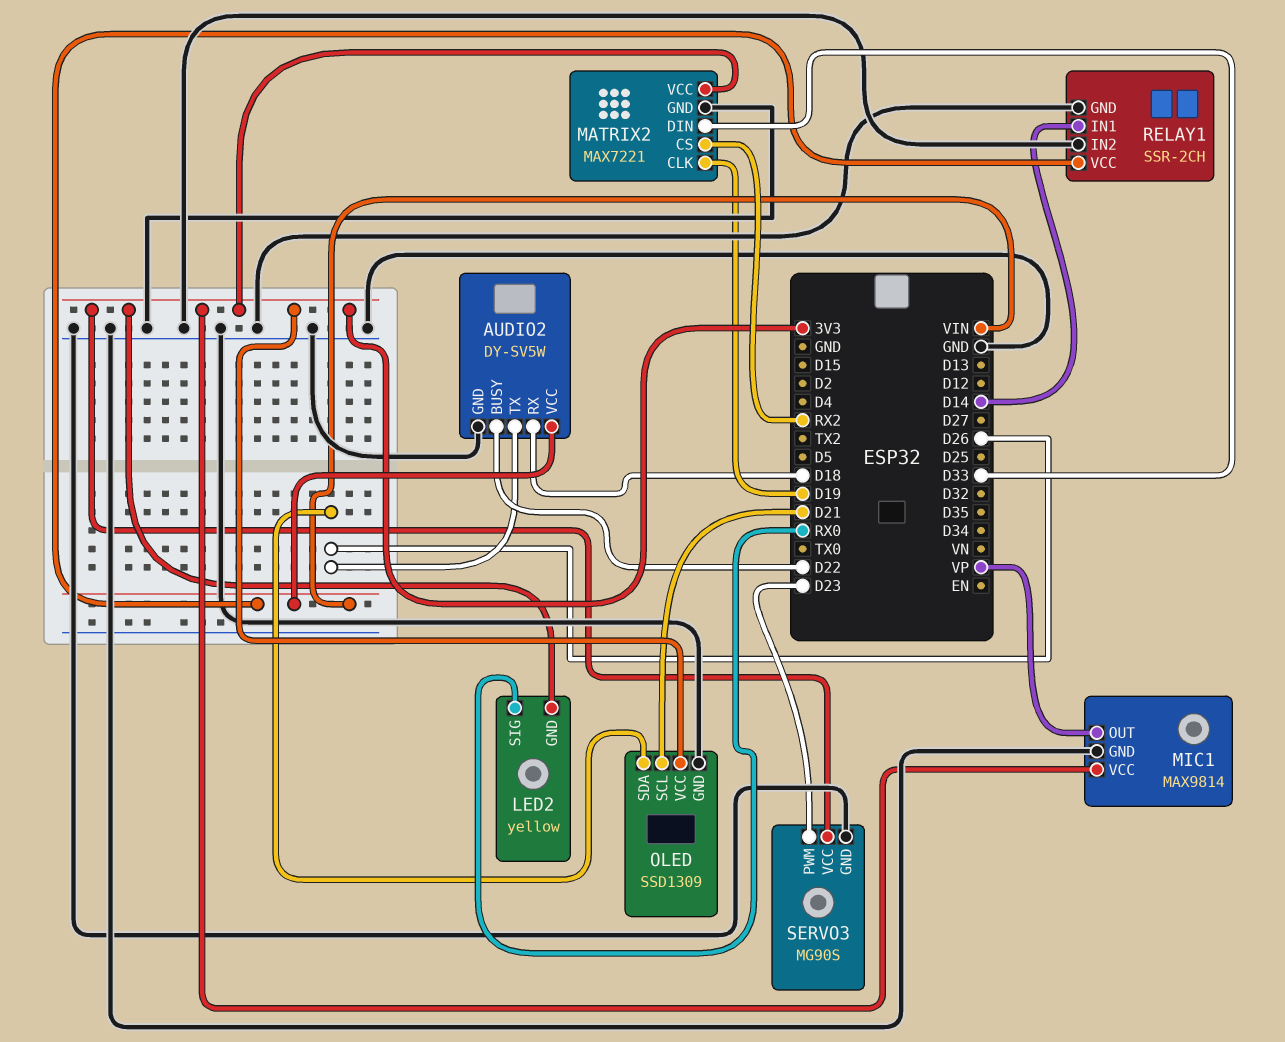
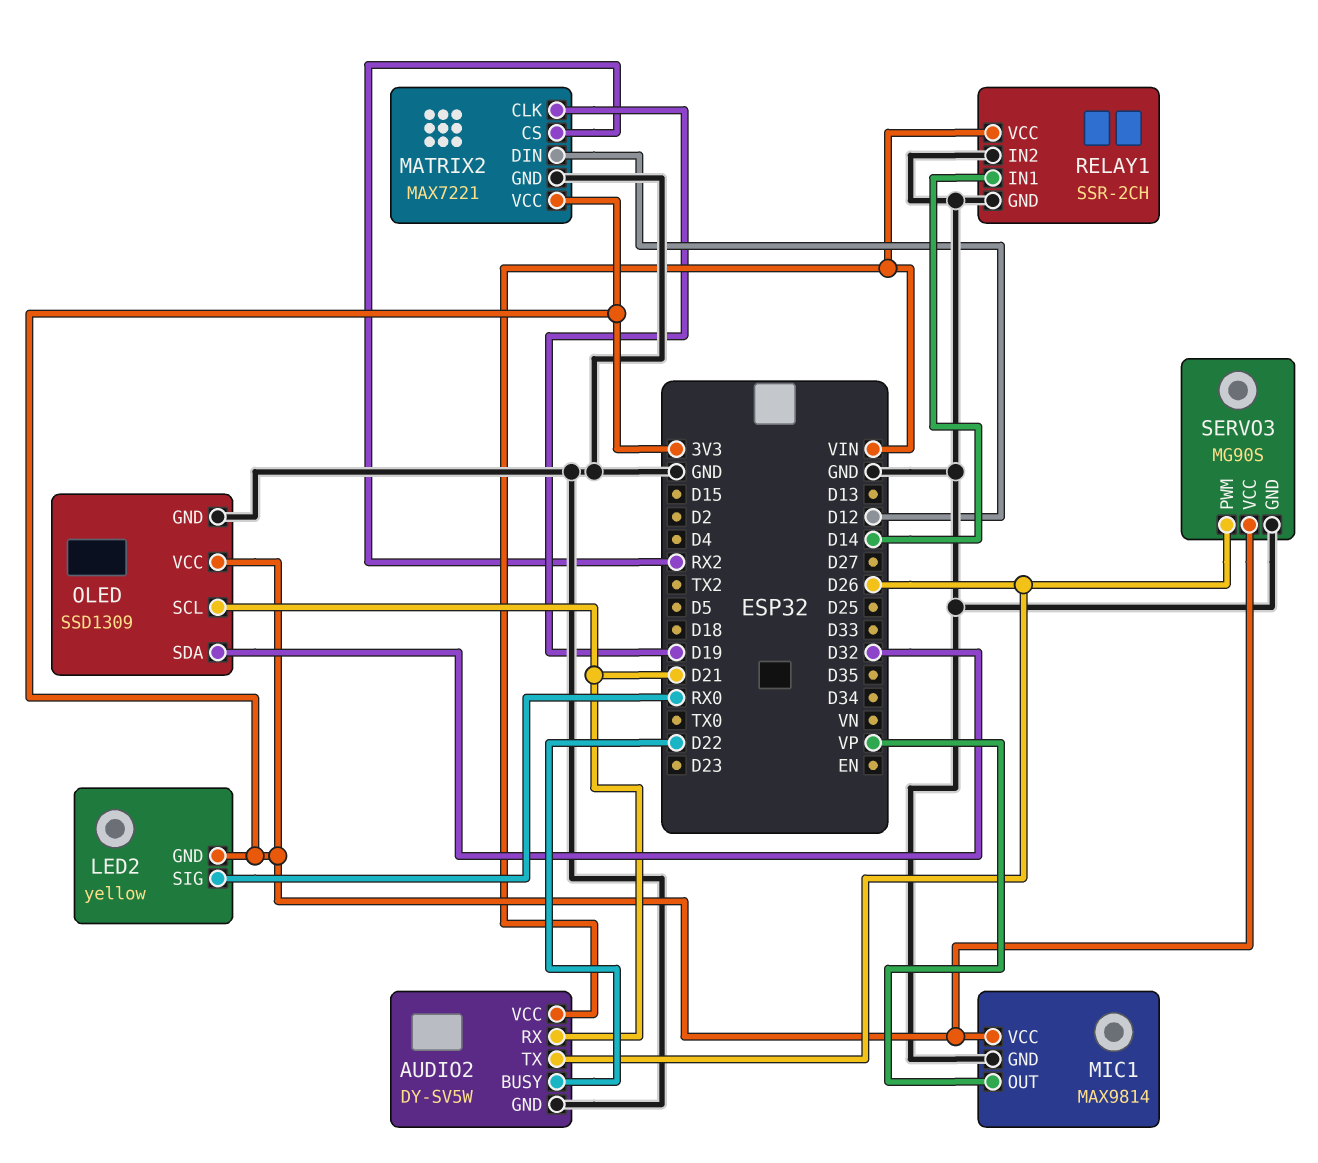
AUDIO2 pin RX: D18 -> D21
MATRIX2 pin DIN: D33 -> D12
OLED pin SDA: D26 -> D32
SERVO3 pin PWM: D23 -> D26

